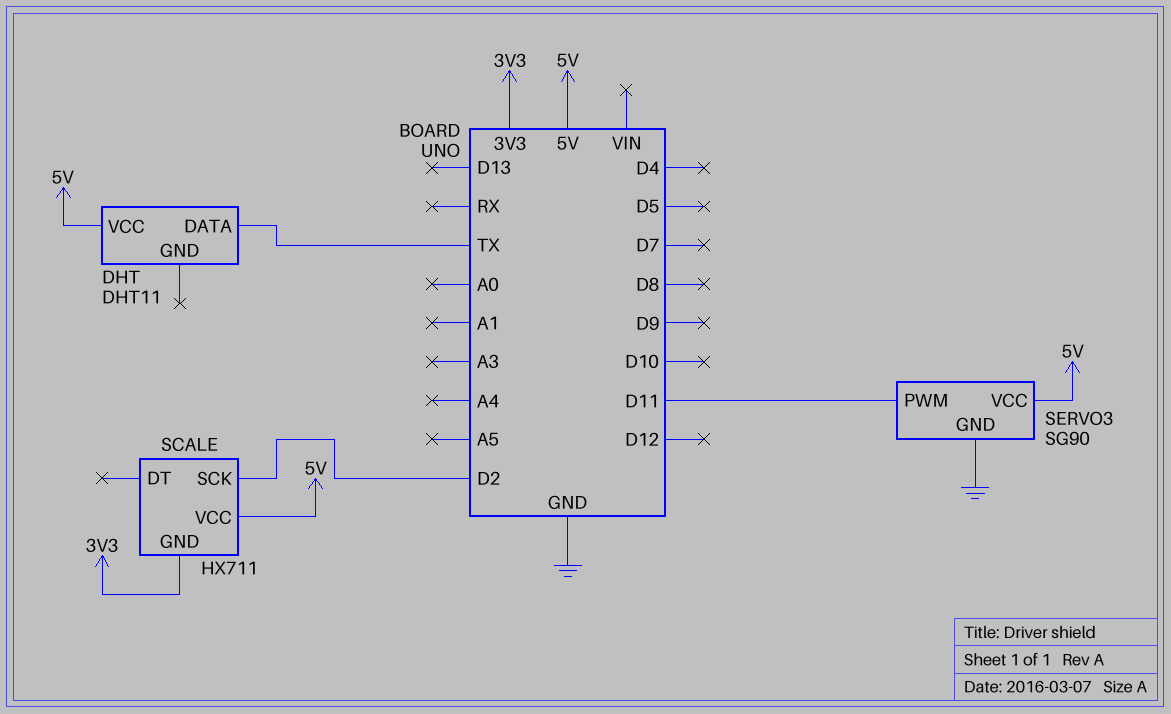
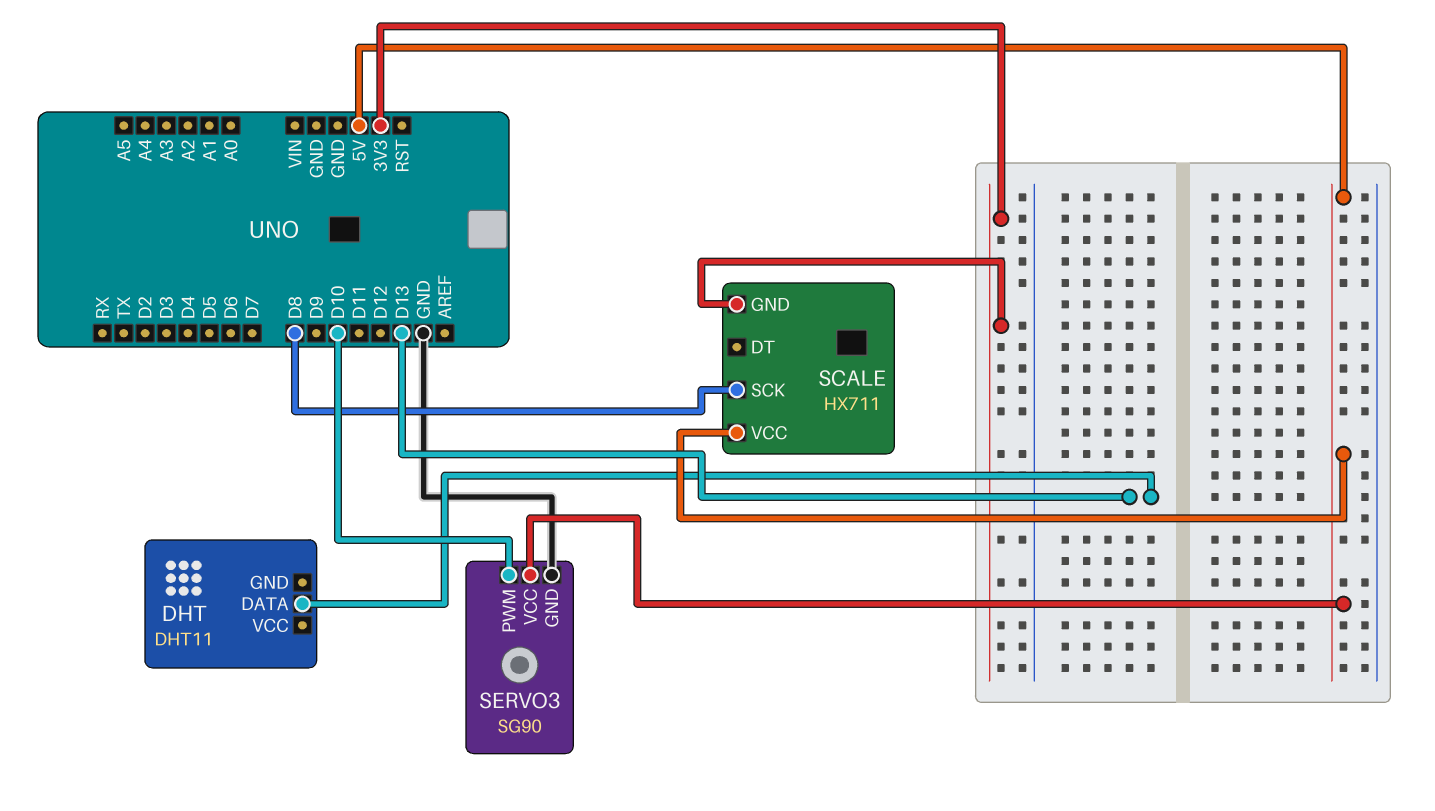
DHT pin DATA: TX -> D13
DHT pin VCC: 5V -> none
SCALE pin SCK: D2 -> D8
SERVO3 pin PWM: D11 -> D10

